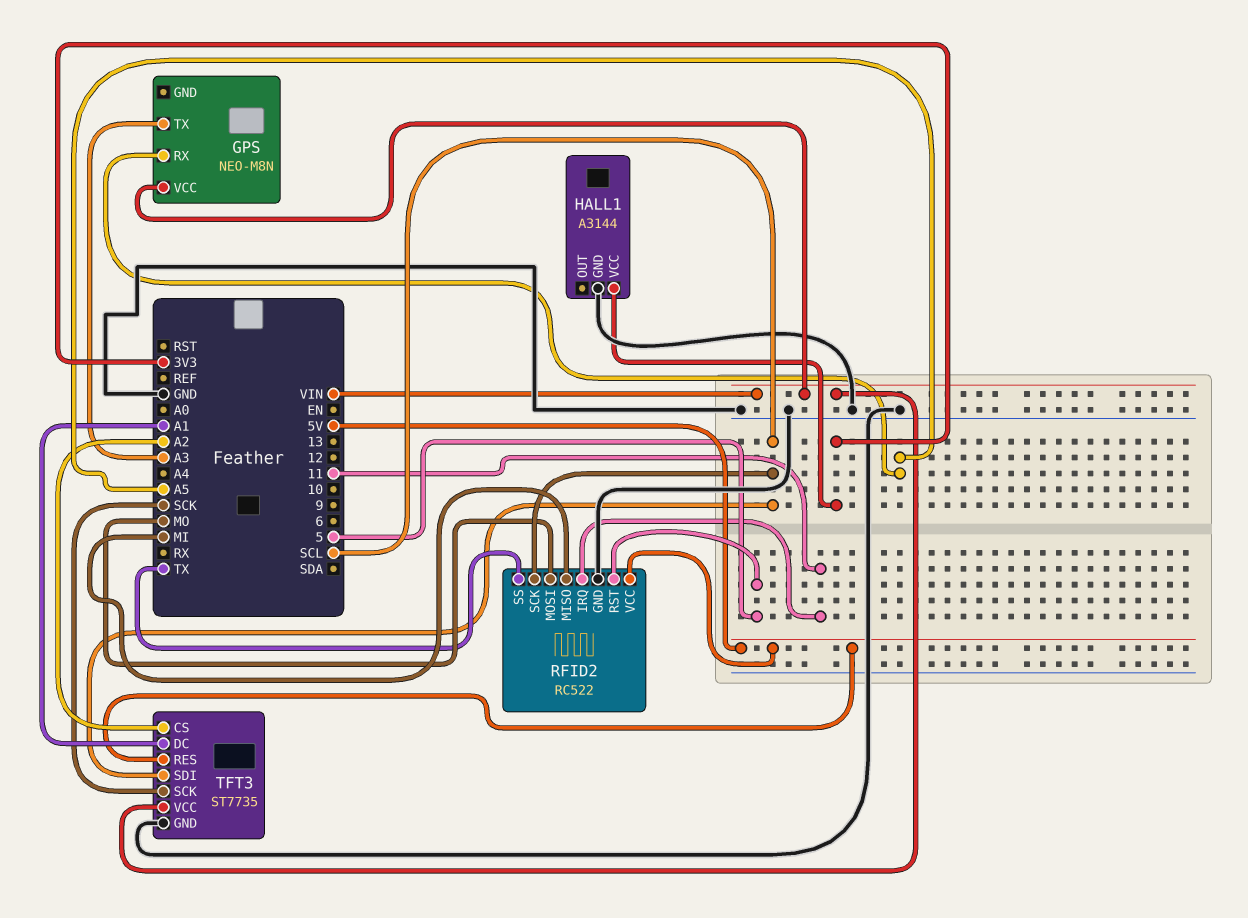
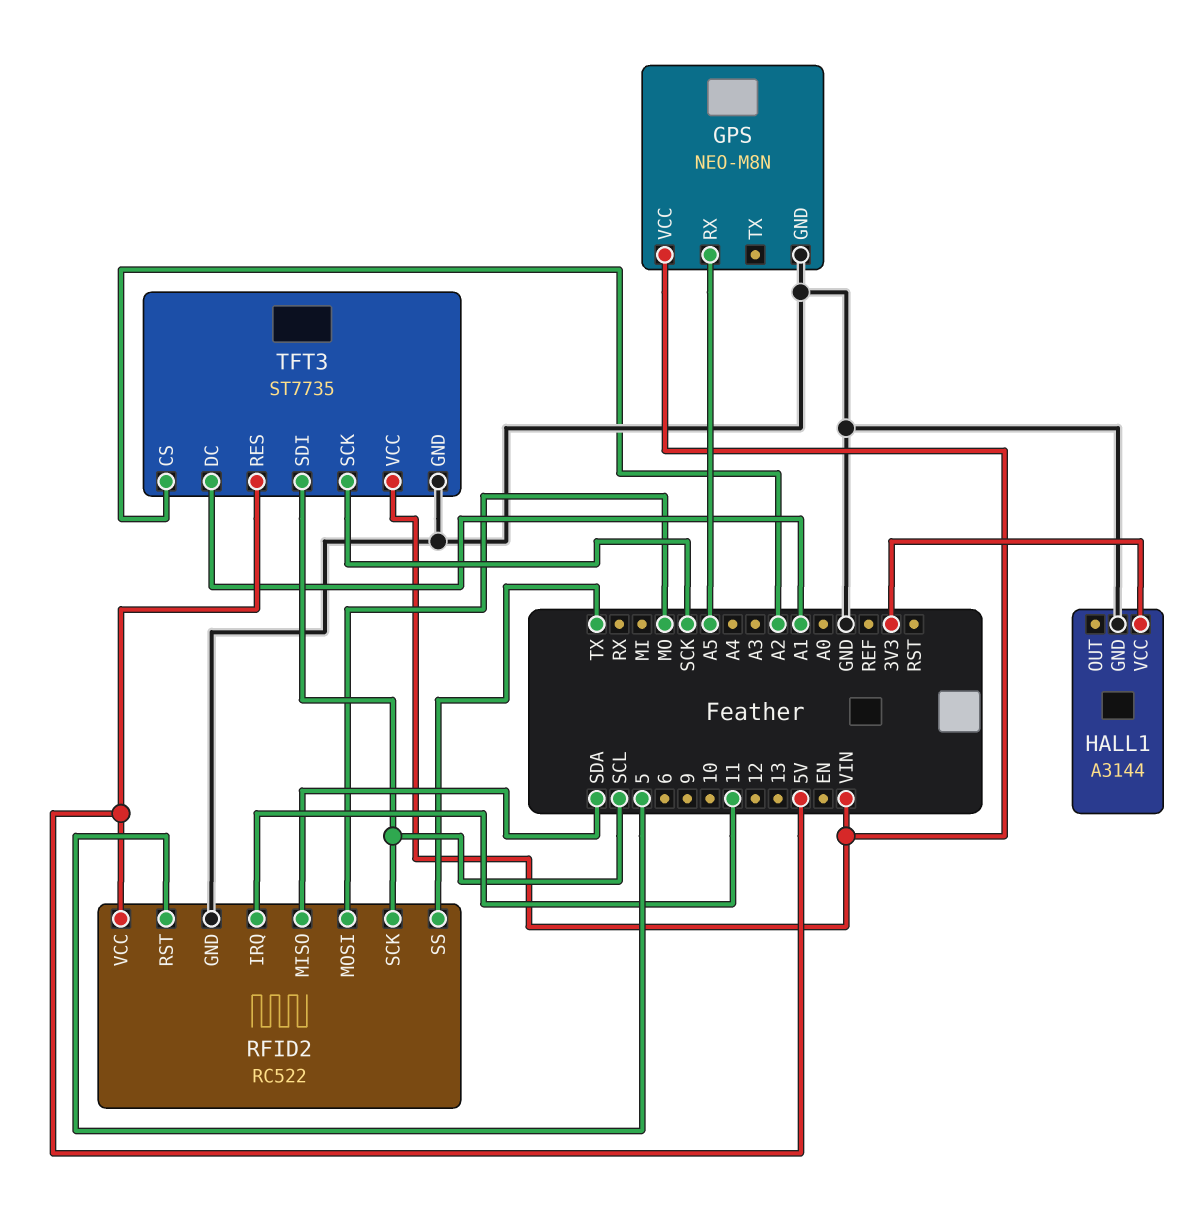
GPS pin GND: none -> GND
GPS pin TX: A3 -> none
RFID2 pin MISO: MI -> SDA

